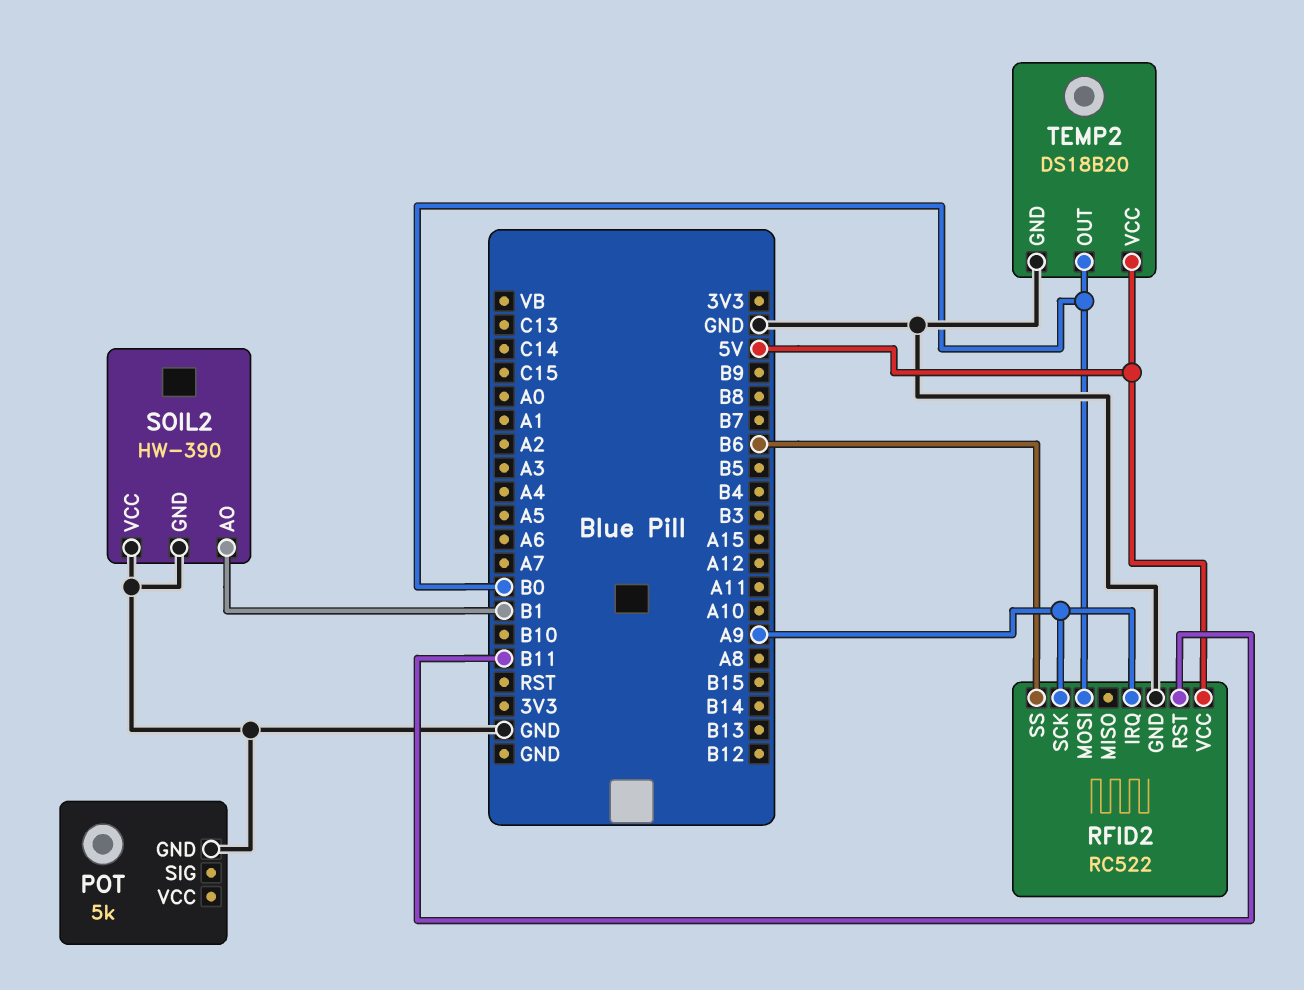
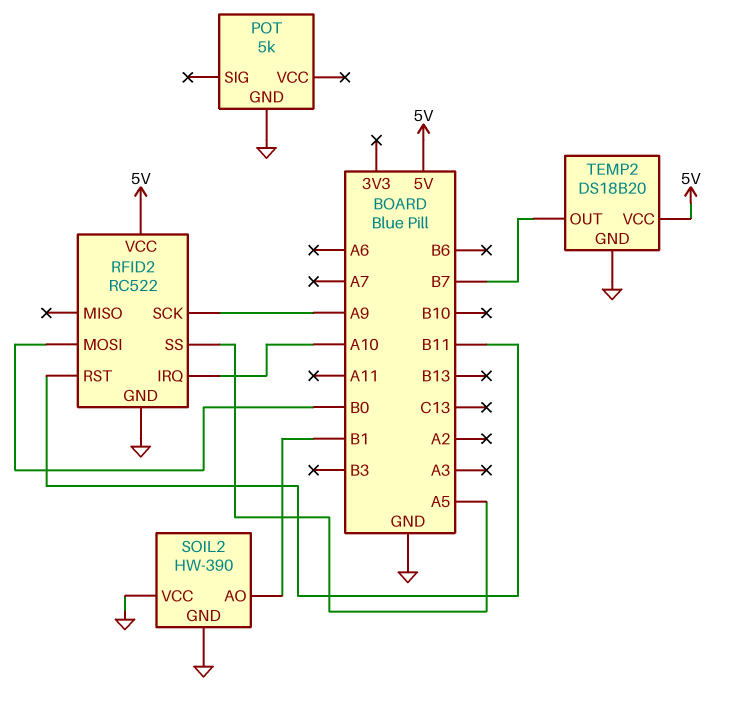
RFID2 pin IRQ: A9 -> A10
RFID2 pin SS: B6 -> A5
TEMP2 pin OUT: B0 -> B7

